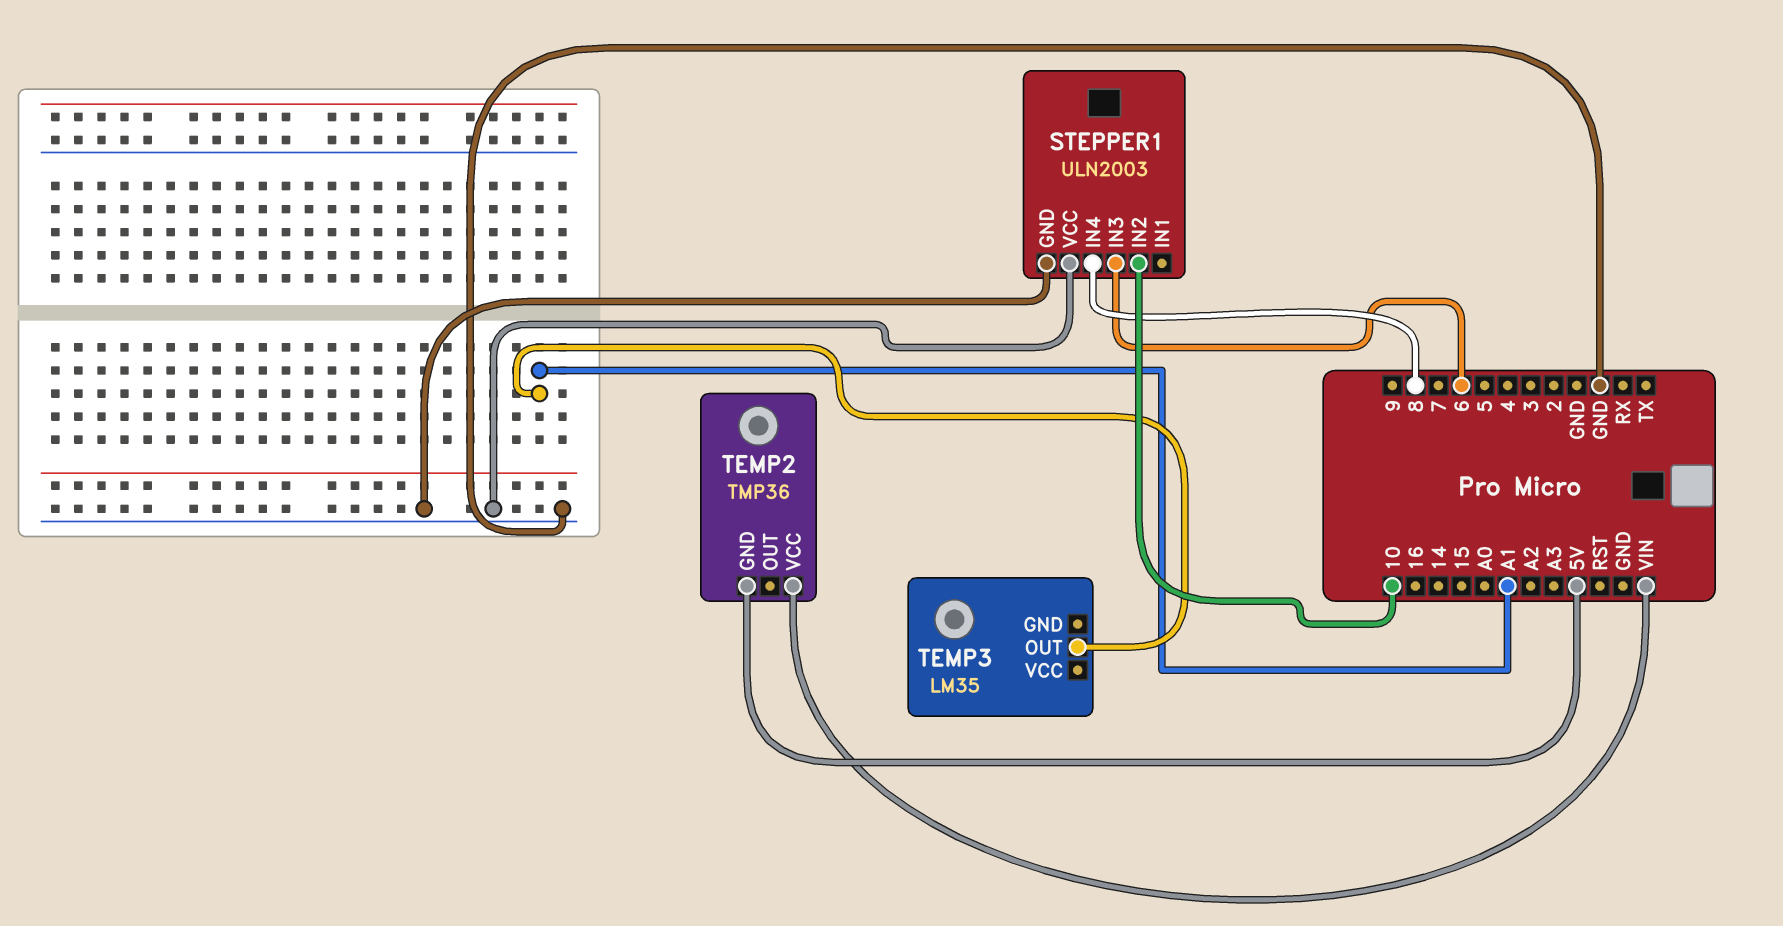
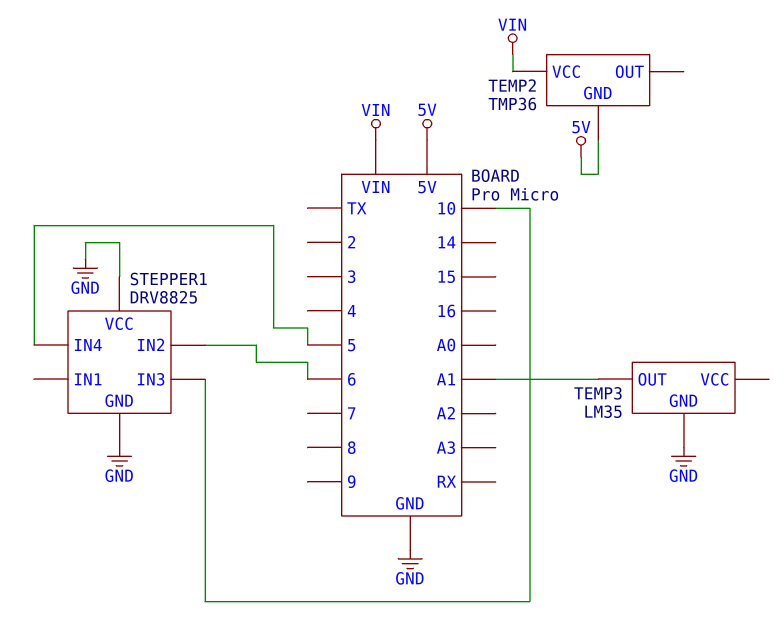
STEPPER1: ULN2003 -> DRV8825
STEPPER1 pin IN2: 10 -> 6
STEPPER1 pin IN3: 6 -> 10
STEPPER1 pin IN4: 8 -> 5
TEMP3 pin GND: none -> GND

